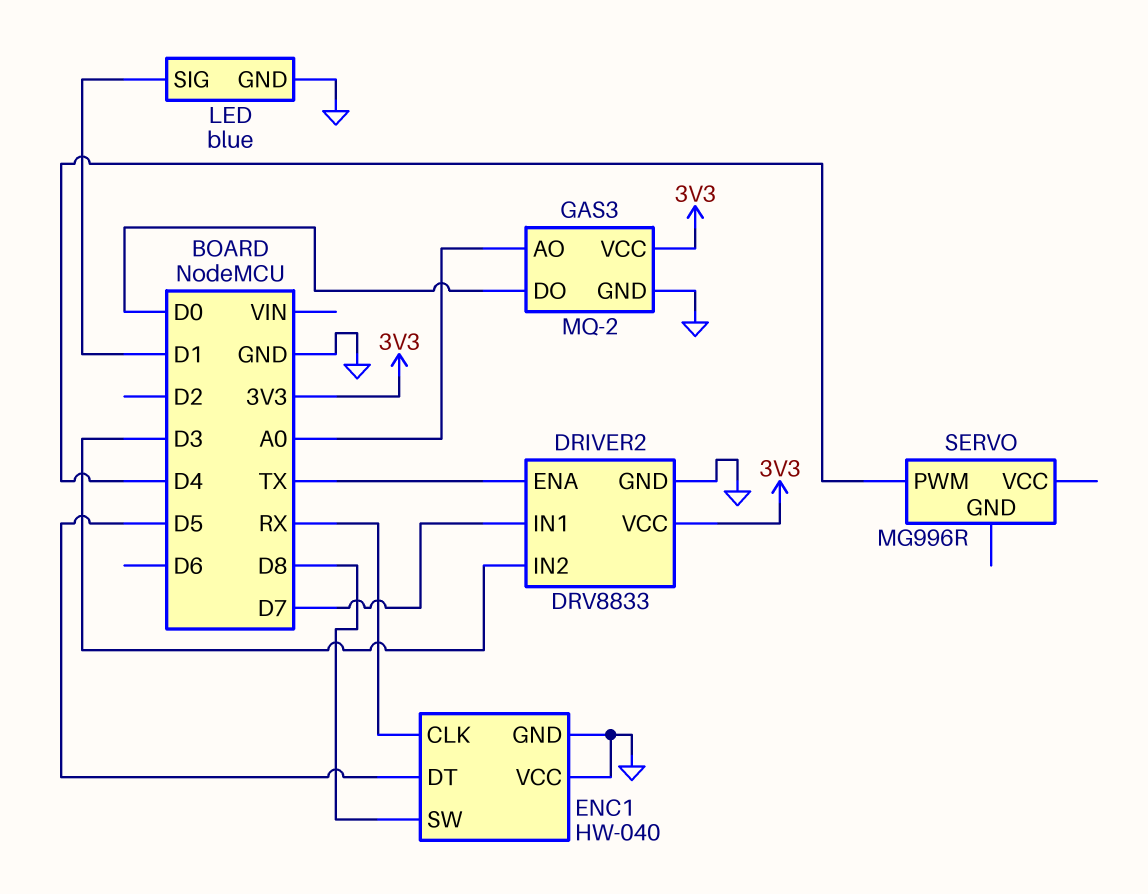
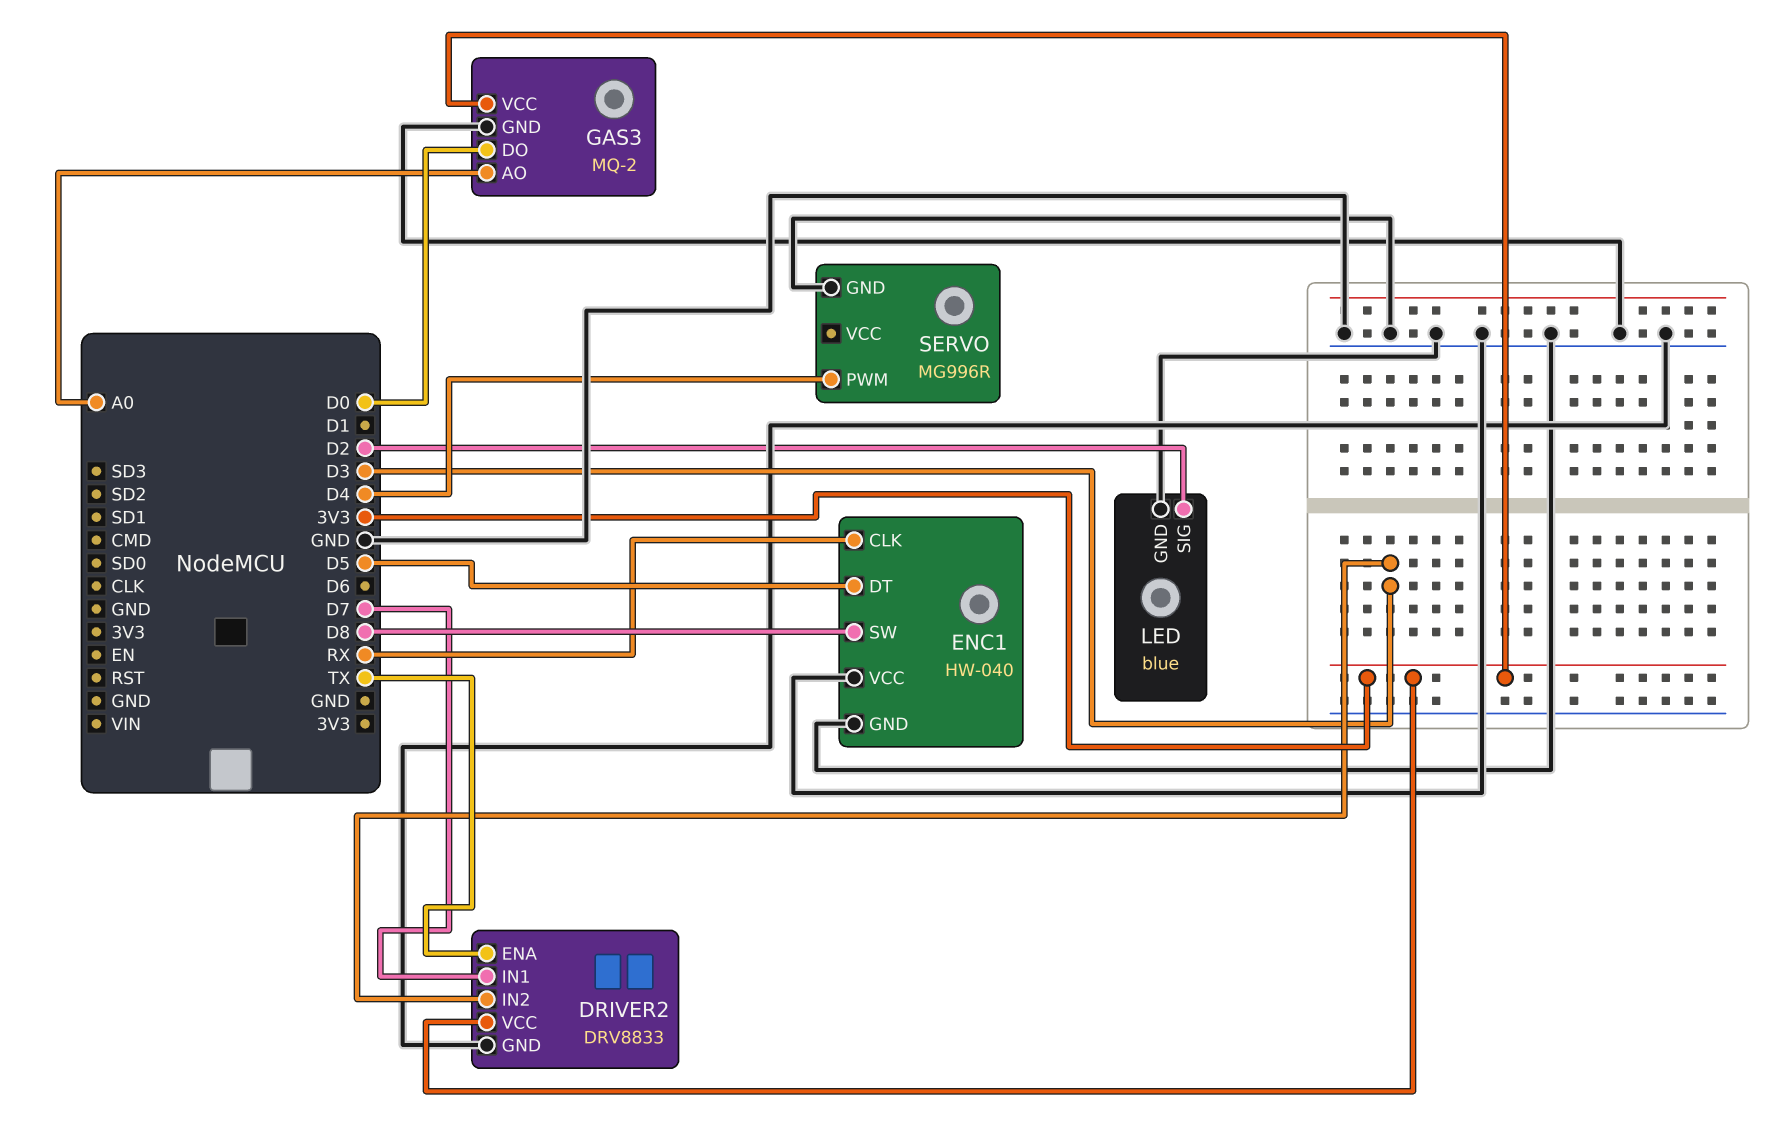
LED pin SIG: D1 -> D2
SERVO pin GND: none -> GND

